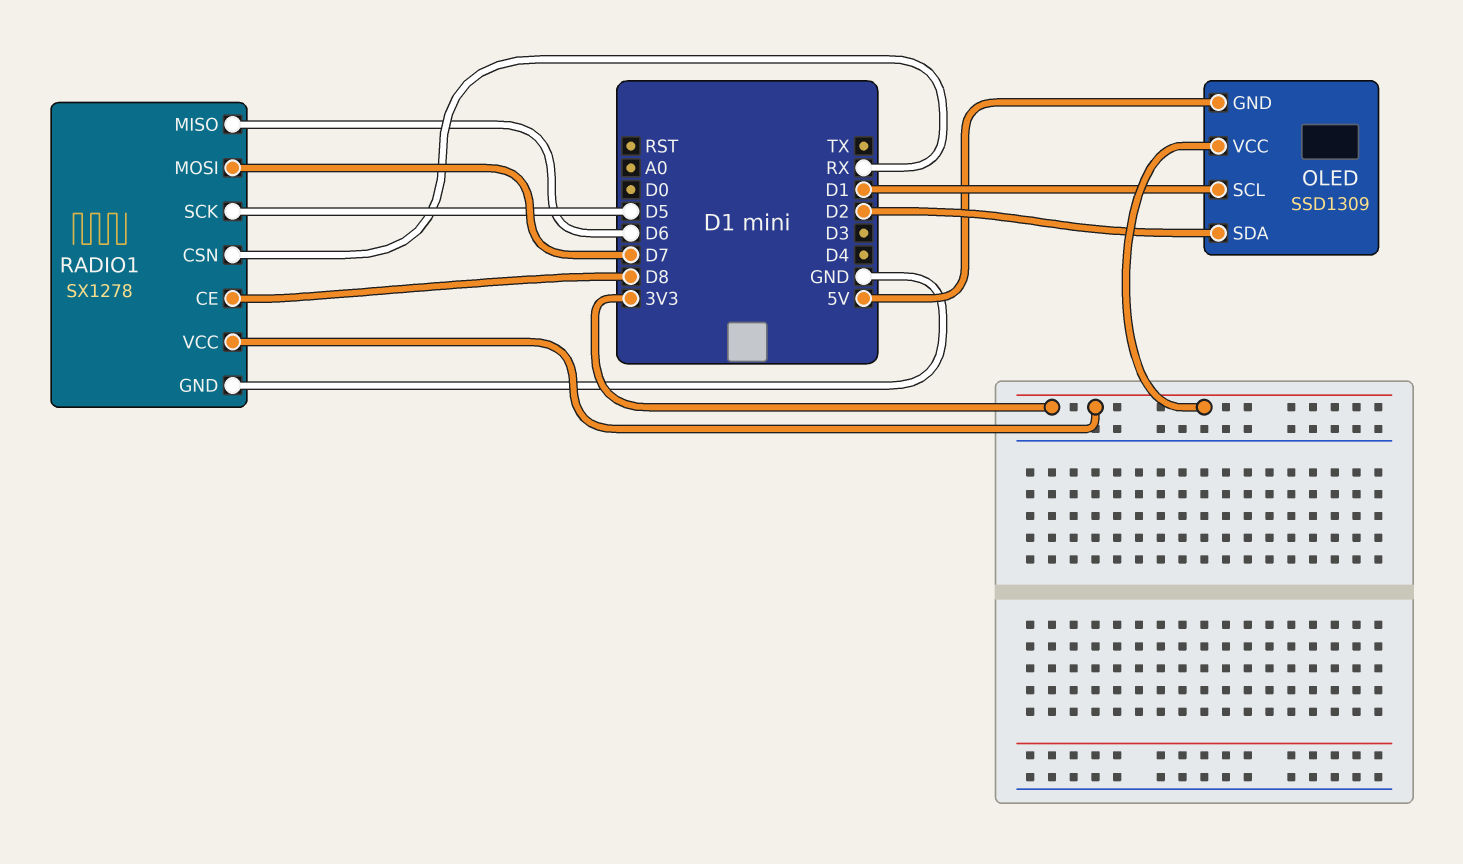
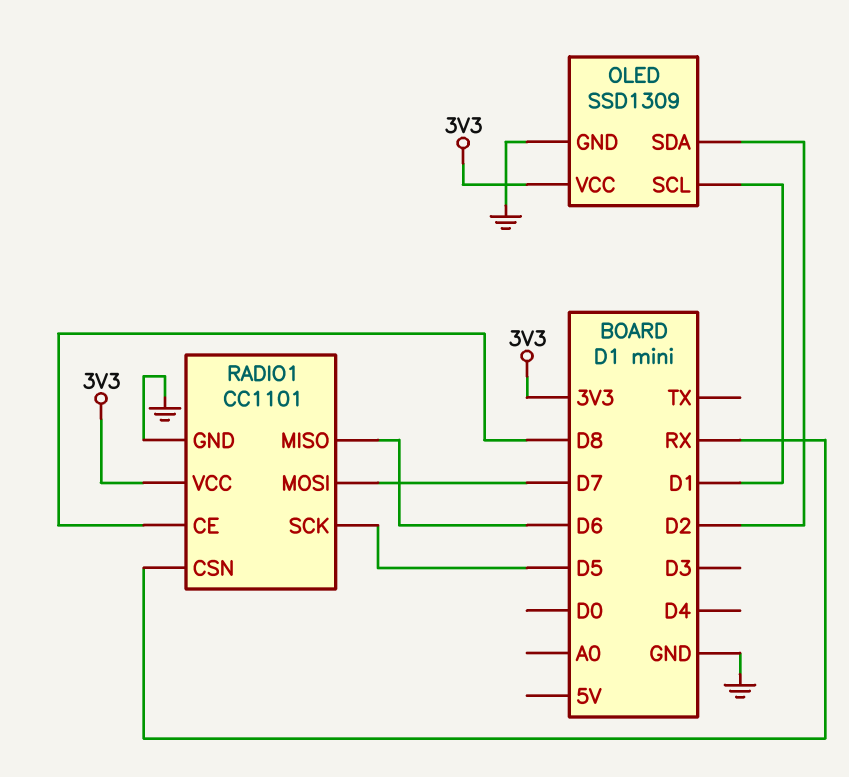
OLED pin GND: 5V -> GND
RADIO1: SX1278 -> CC1101

